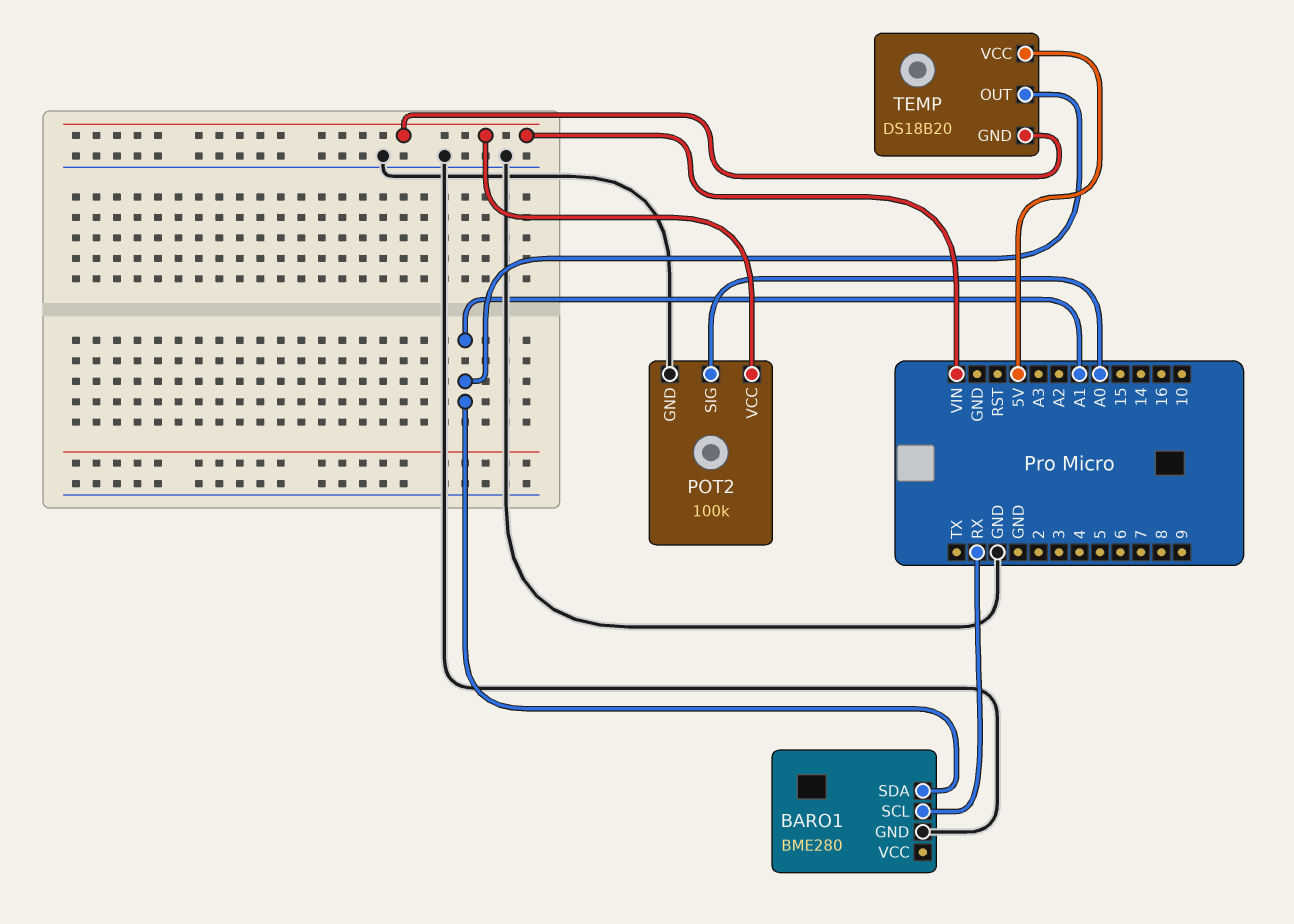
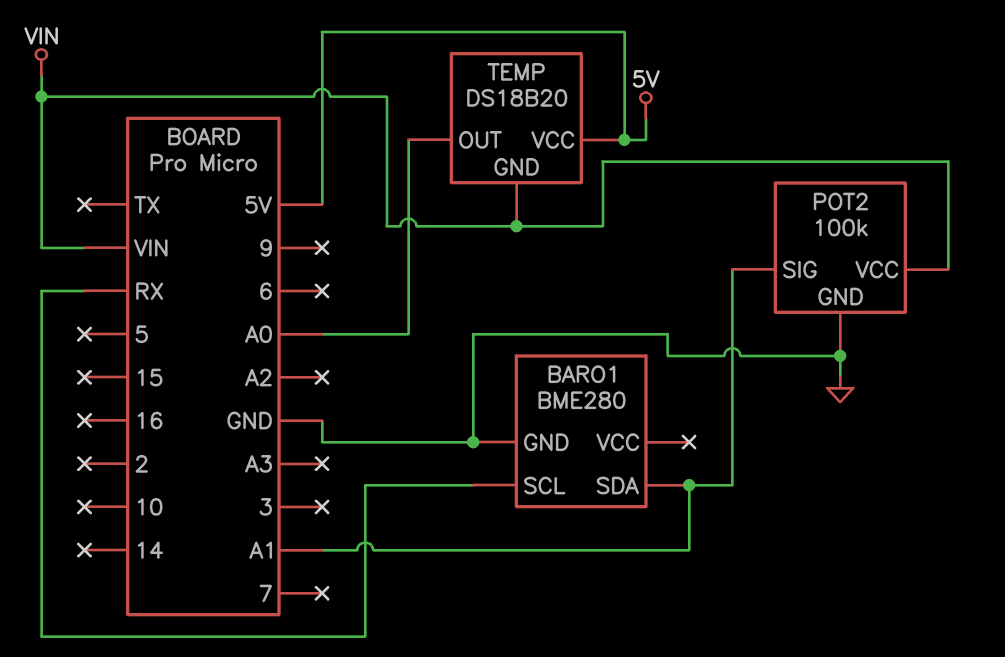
POT2 pin SIG: A0 -> A1
TEMP pin OUT: A1 -> A0

